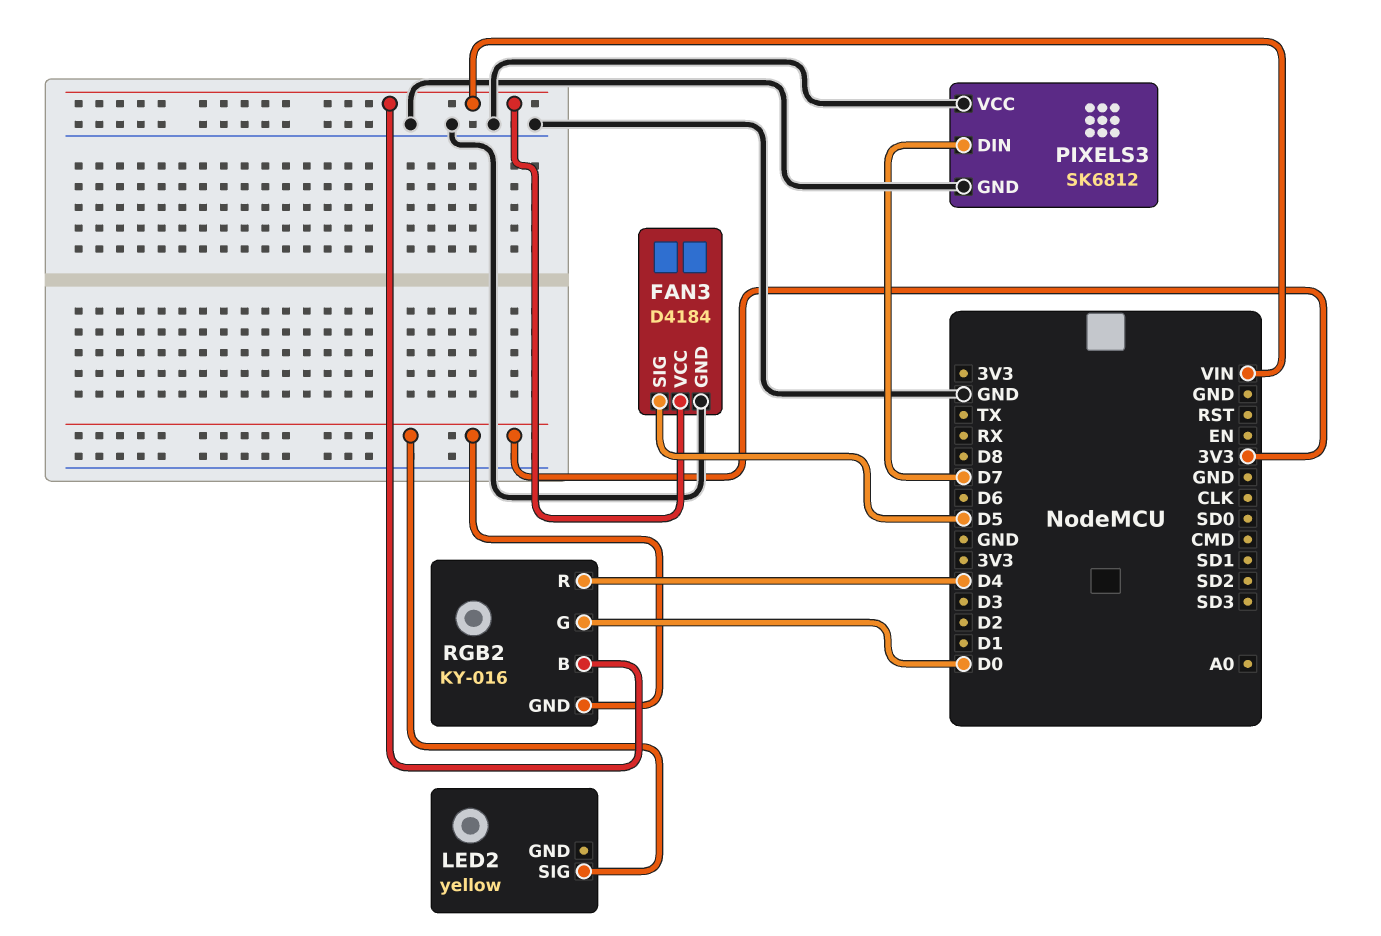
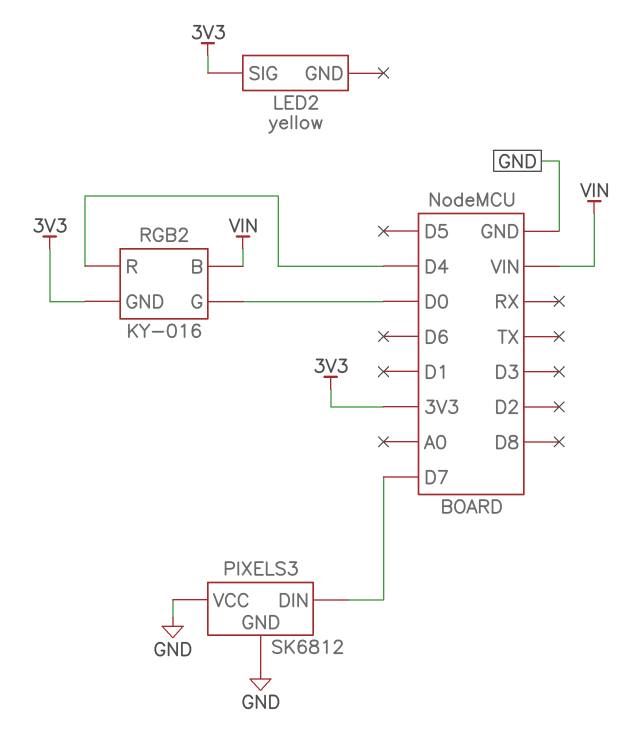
FAN3: D4184 -> none
FAN3 pin GND: GND -> none
FAN3 pin SIG: D5 -> none
FAN3 pin VCC: VIN -> none

